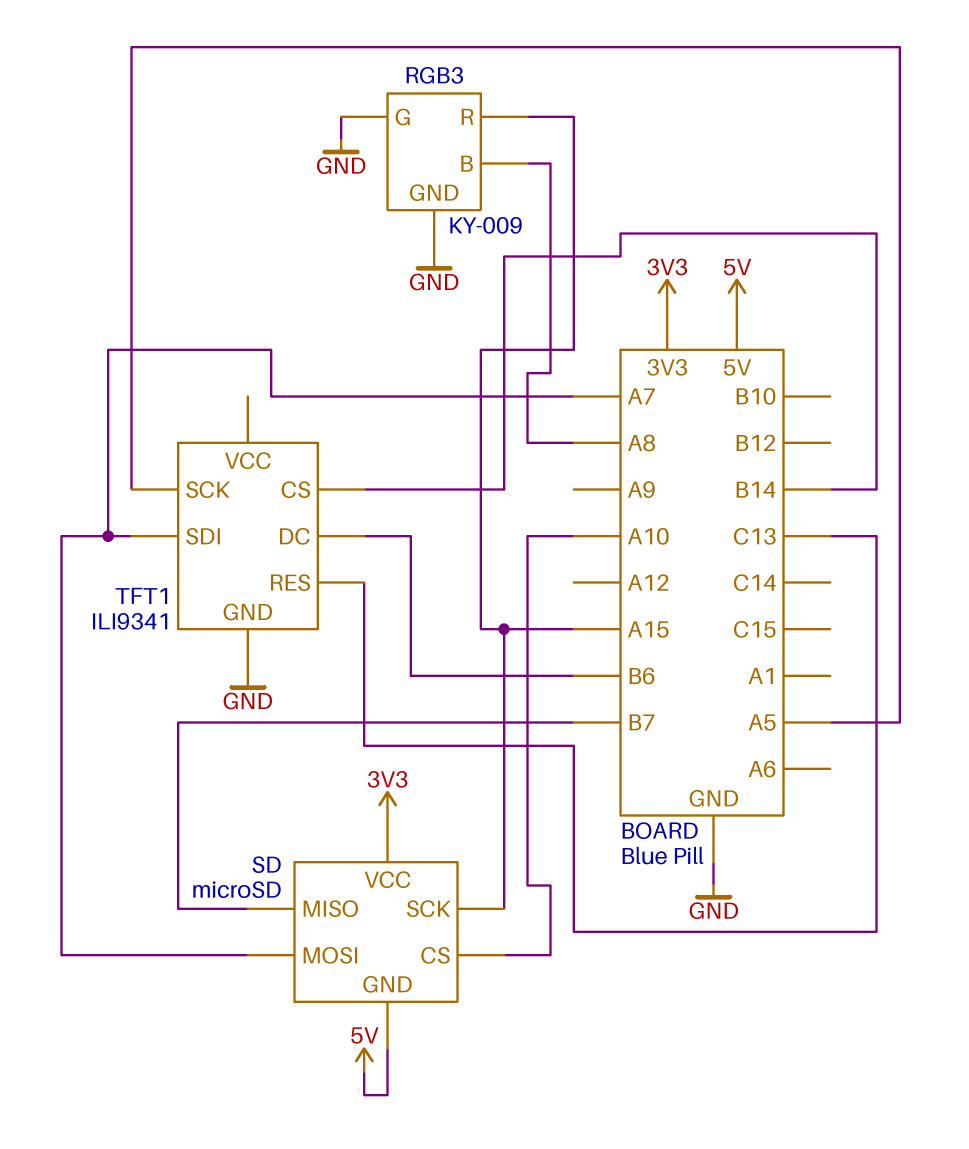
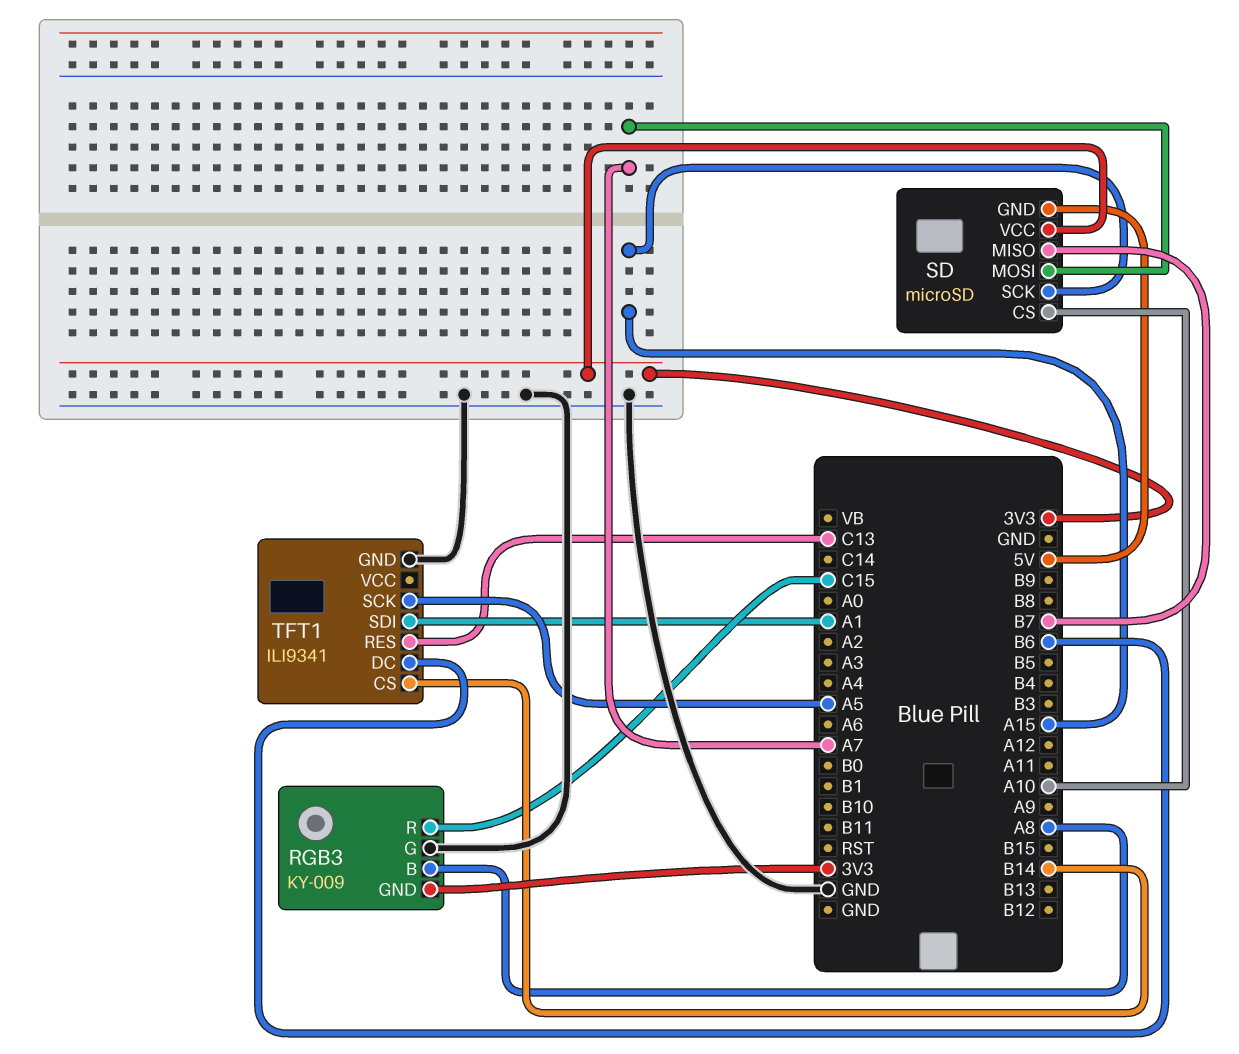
RGB3 pin GND: GND -> 3V3
RGB3 pin R: A15 -> C15
TFT1 pin SDI: A7 -> A1

